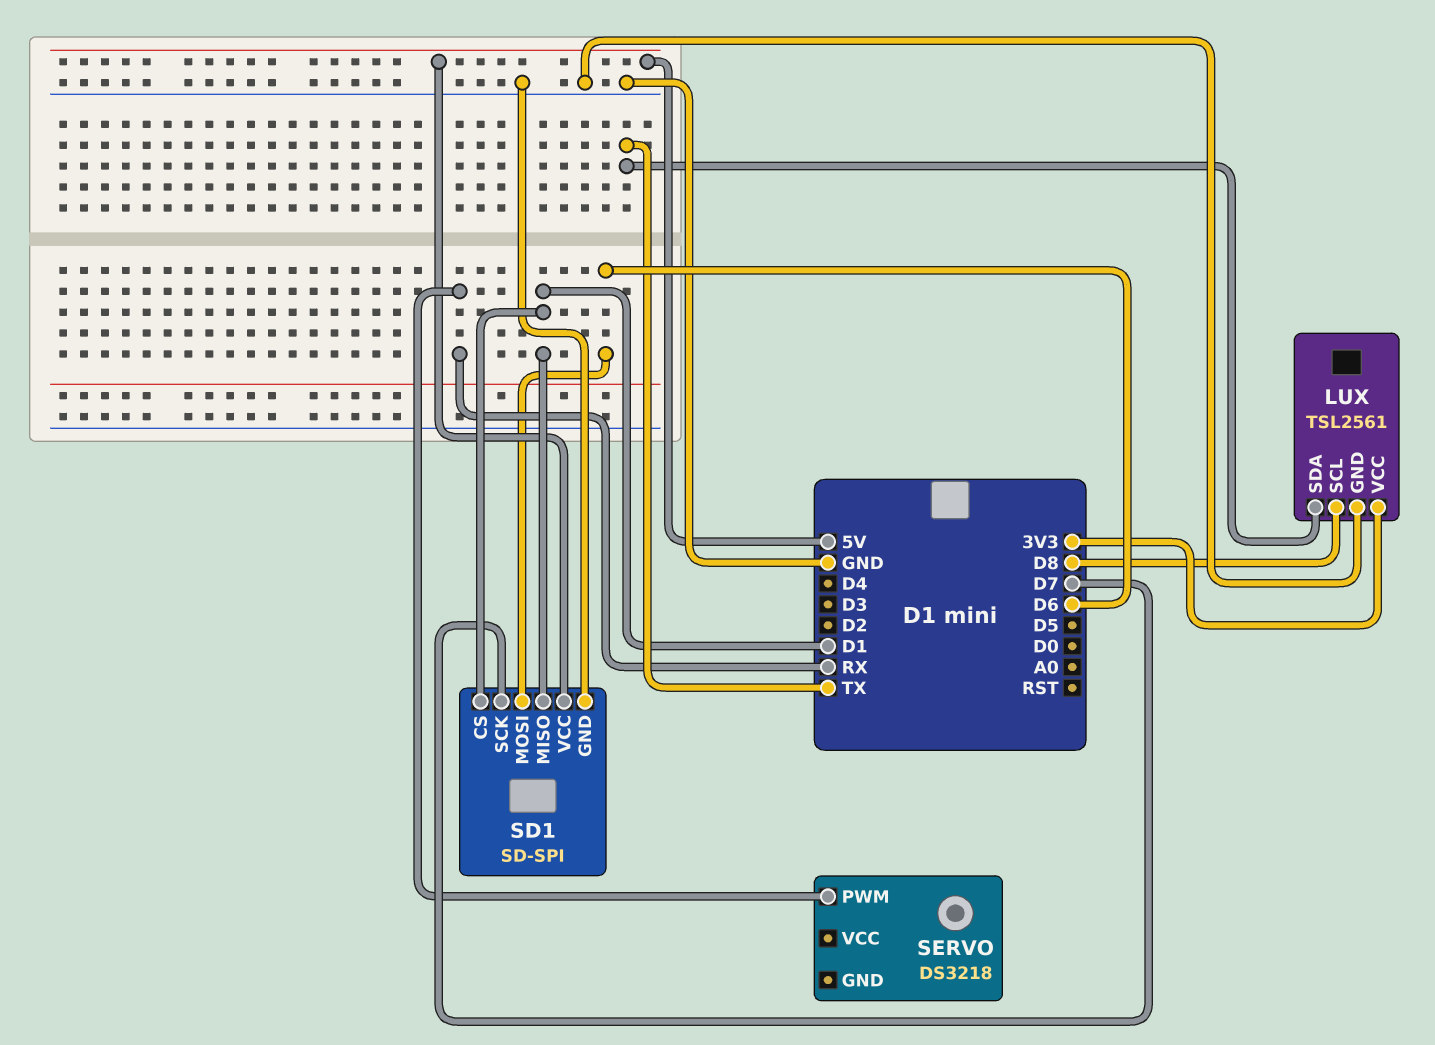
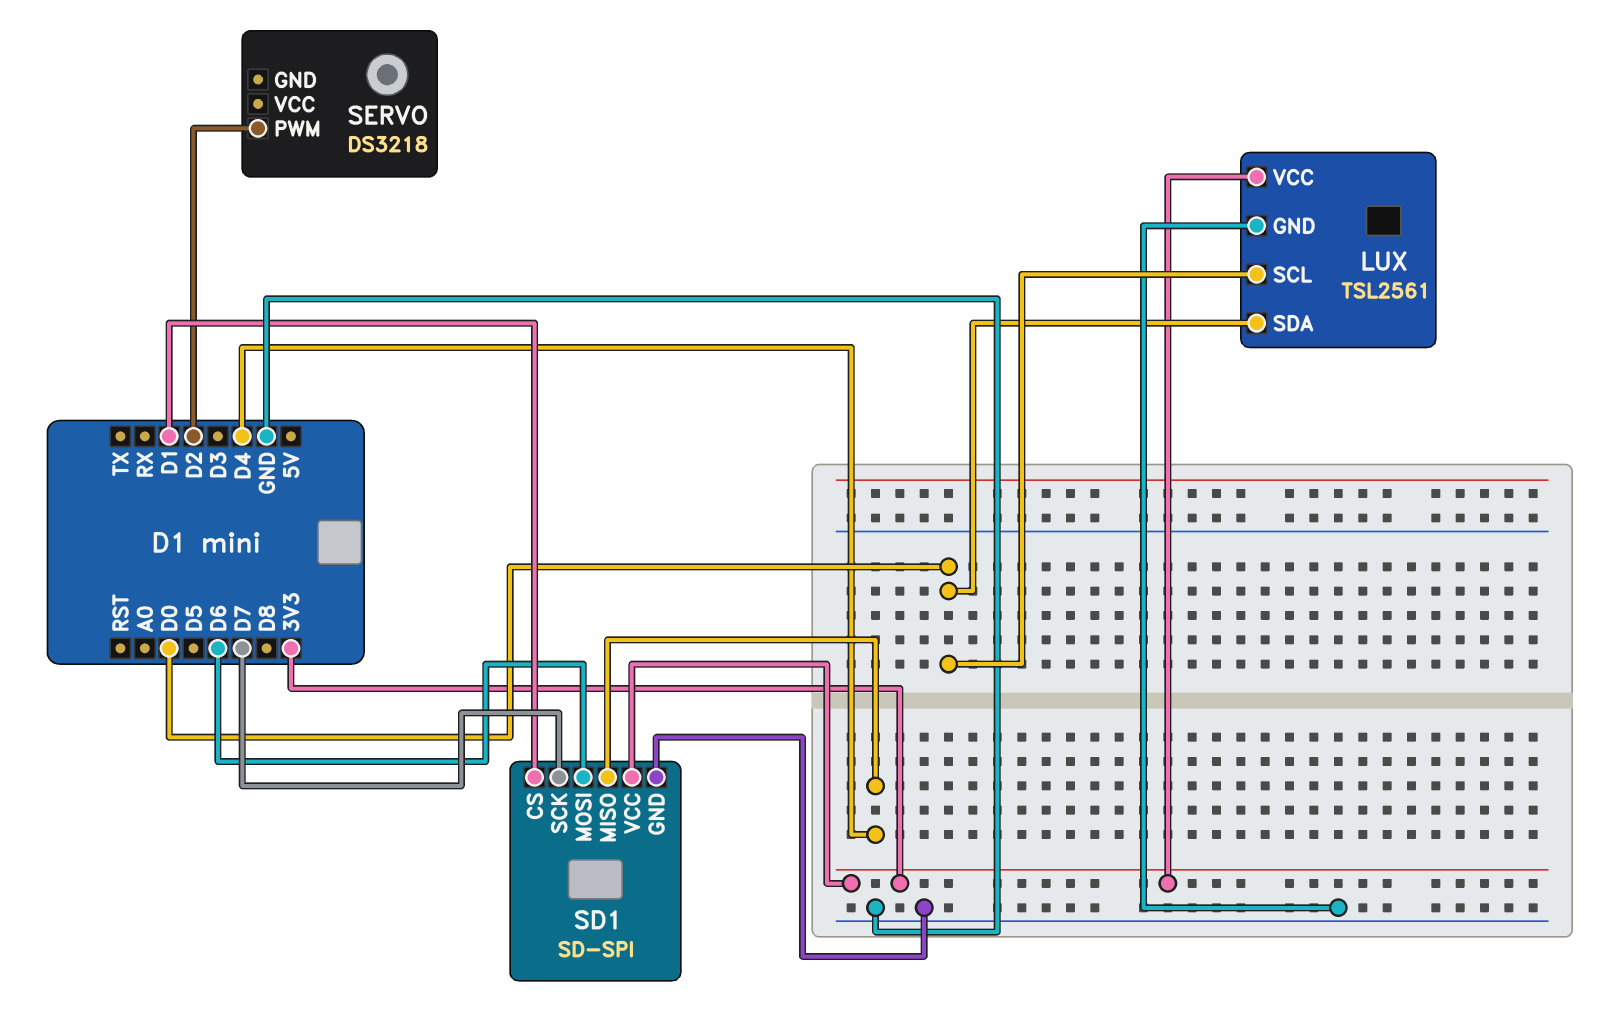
LUX pin SCL: D8 -> D0
LUX pin SDA: TX -> D0
SD1 pin MISO: D1 -> D4
SD1 pin VCC: 5V -> 3V3
SERVO pin PWM: RX -> D2

